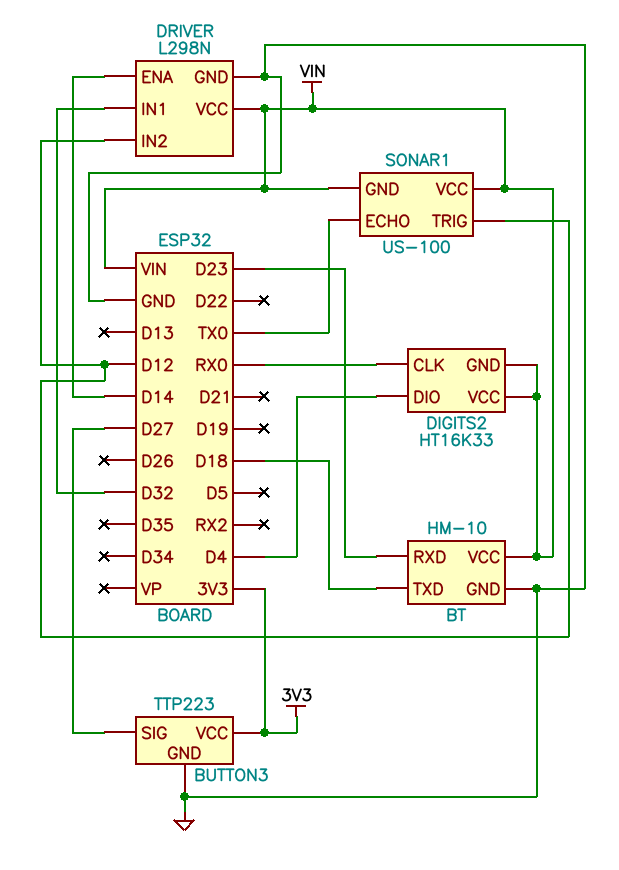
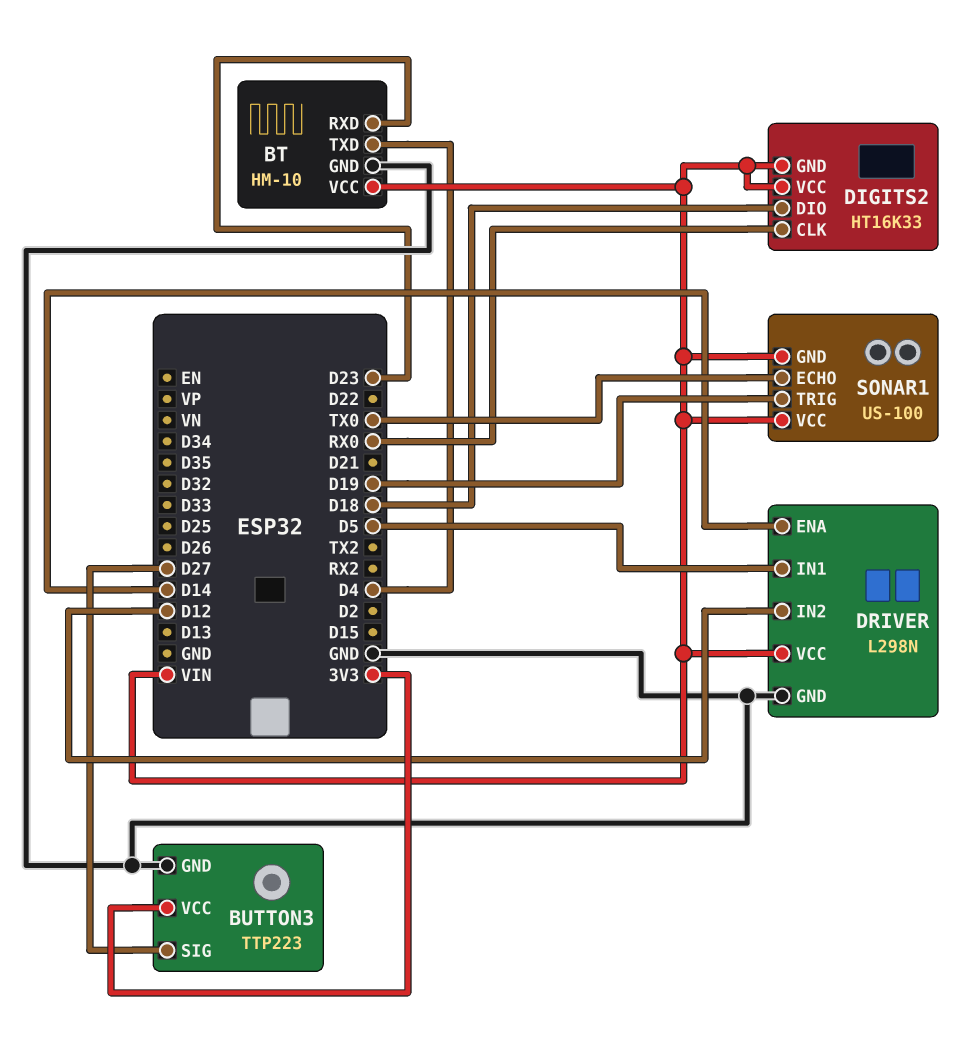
BT pin TXD: D18 -> D4
DIGITS2 pin DIO: D4 -> D18
DRIVER pin IN1: D32 -> D5
SONAR1 pin TRIG: D12 -> D19

